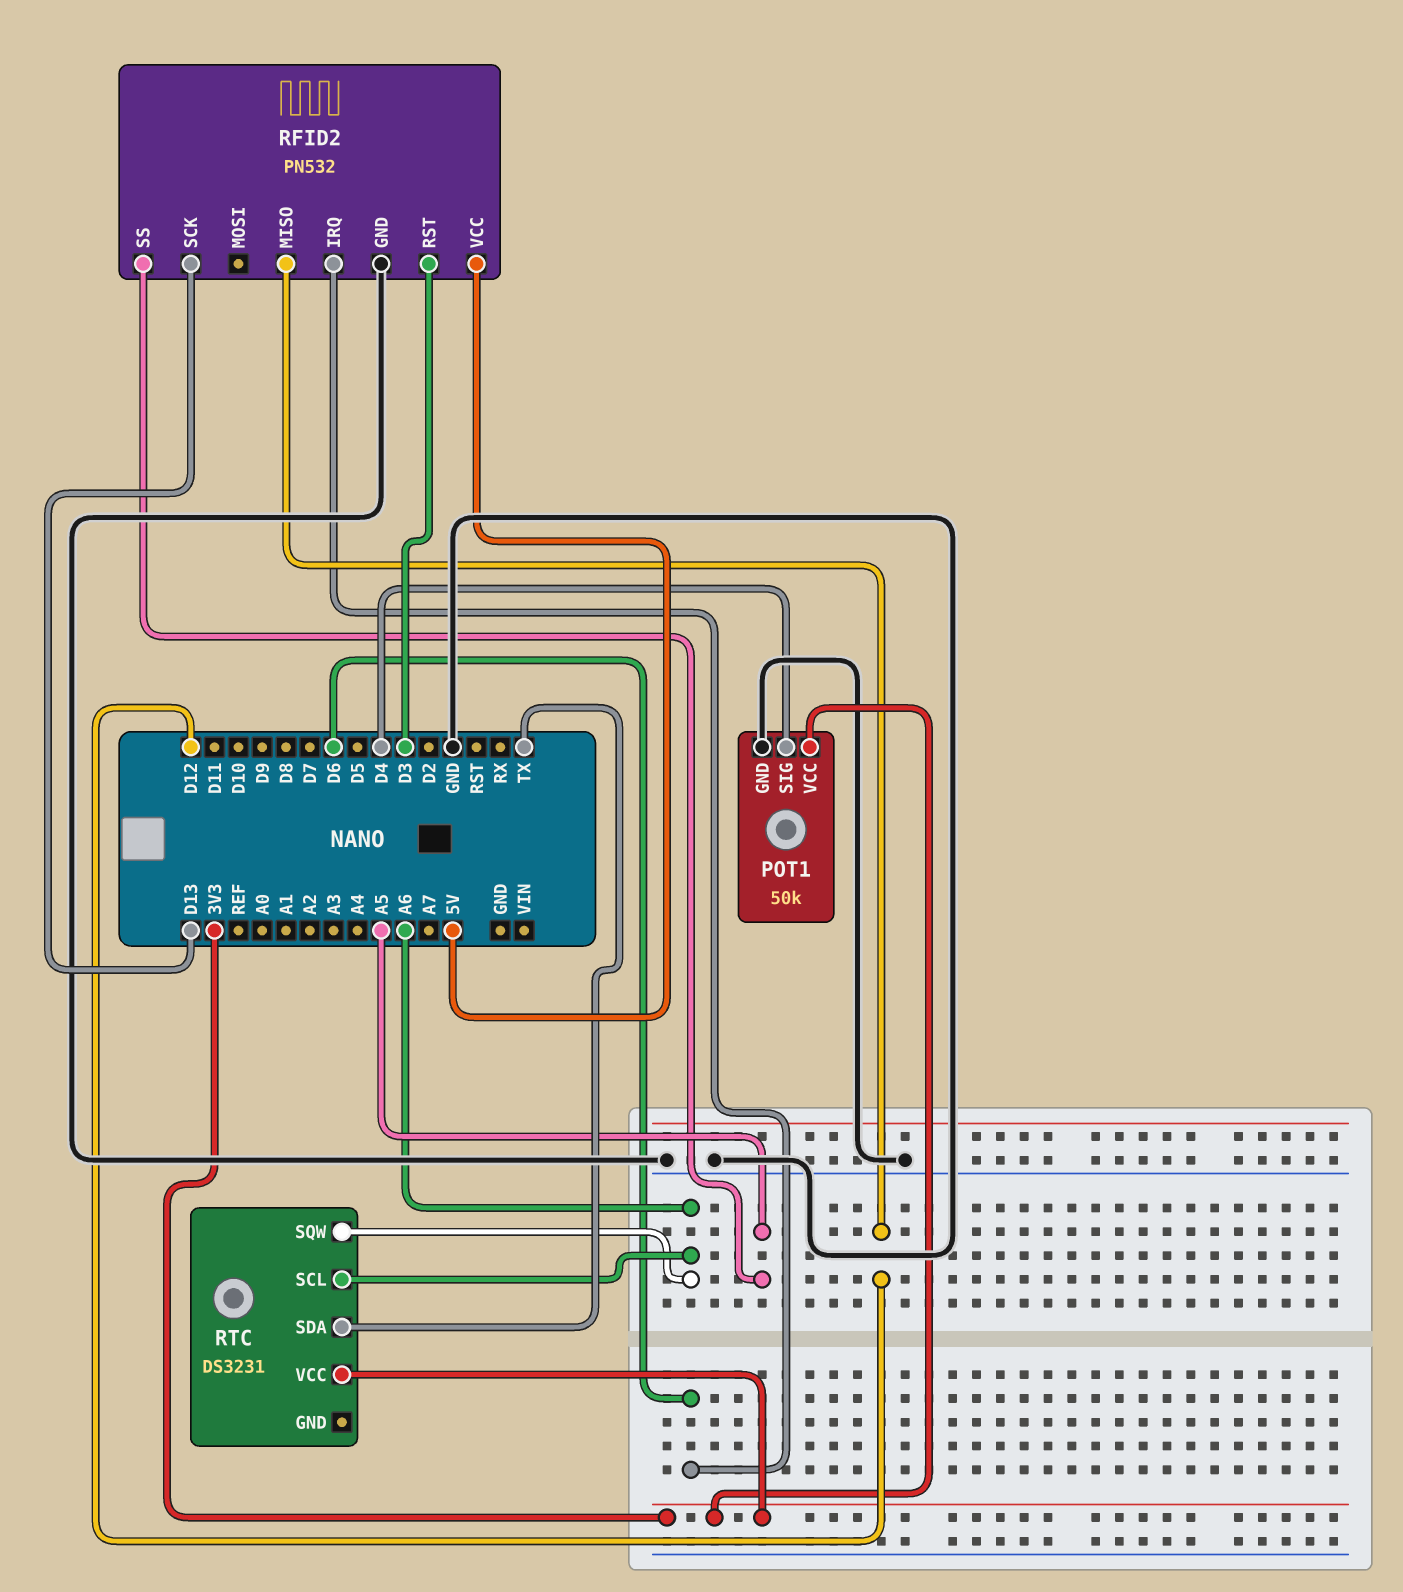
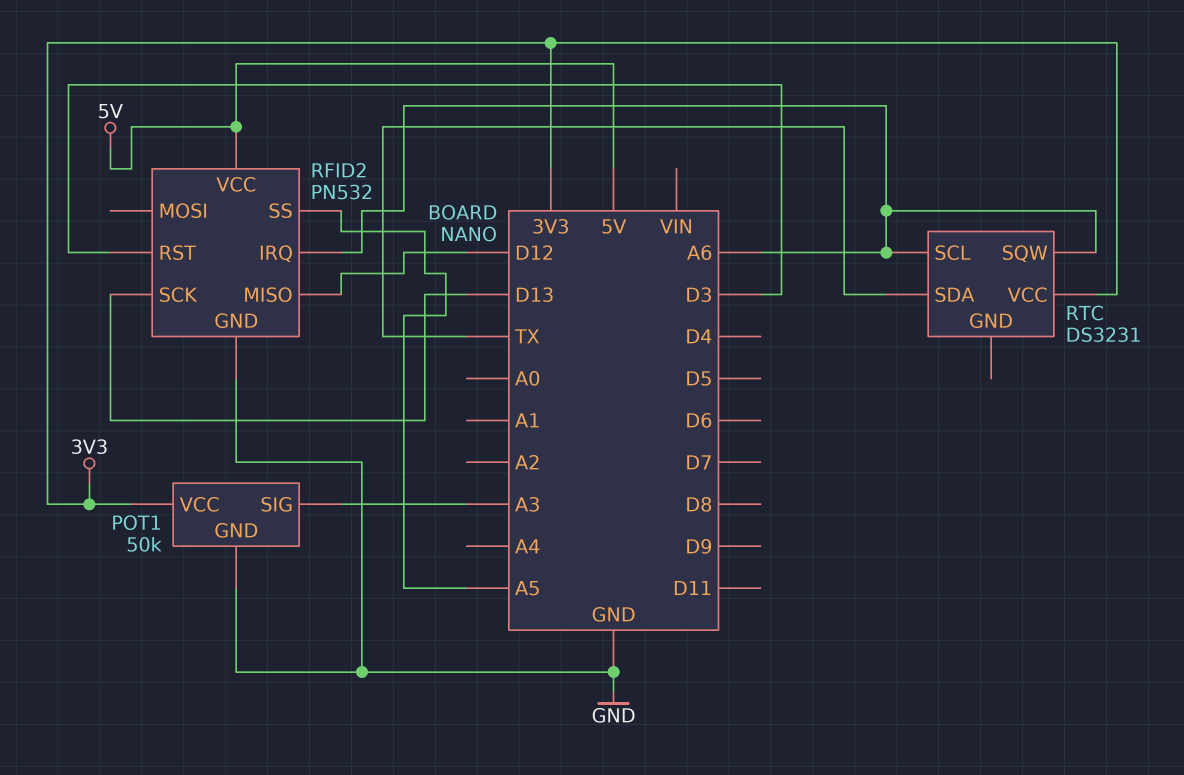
POT1 pin SIG: D4 -> A3
RFID2 pin IRQ: D6 -> A6

